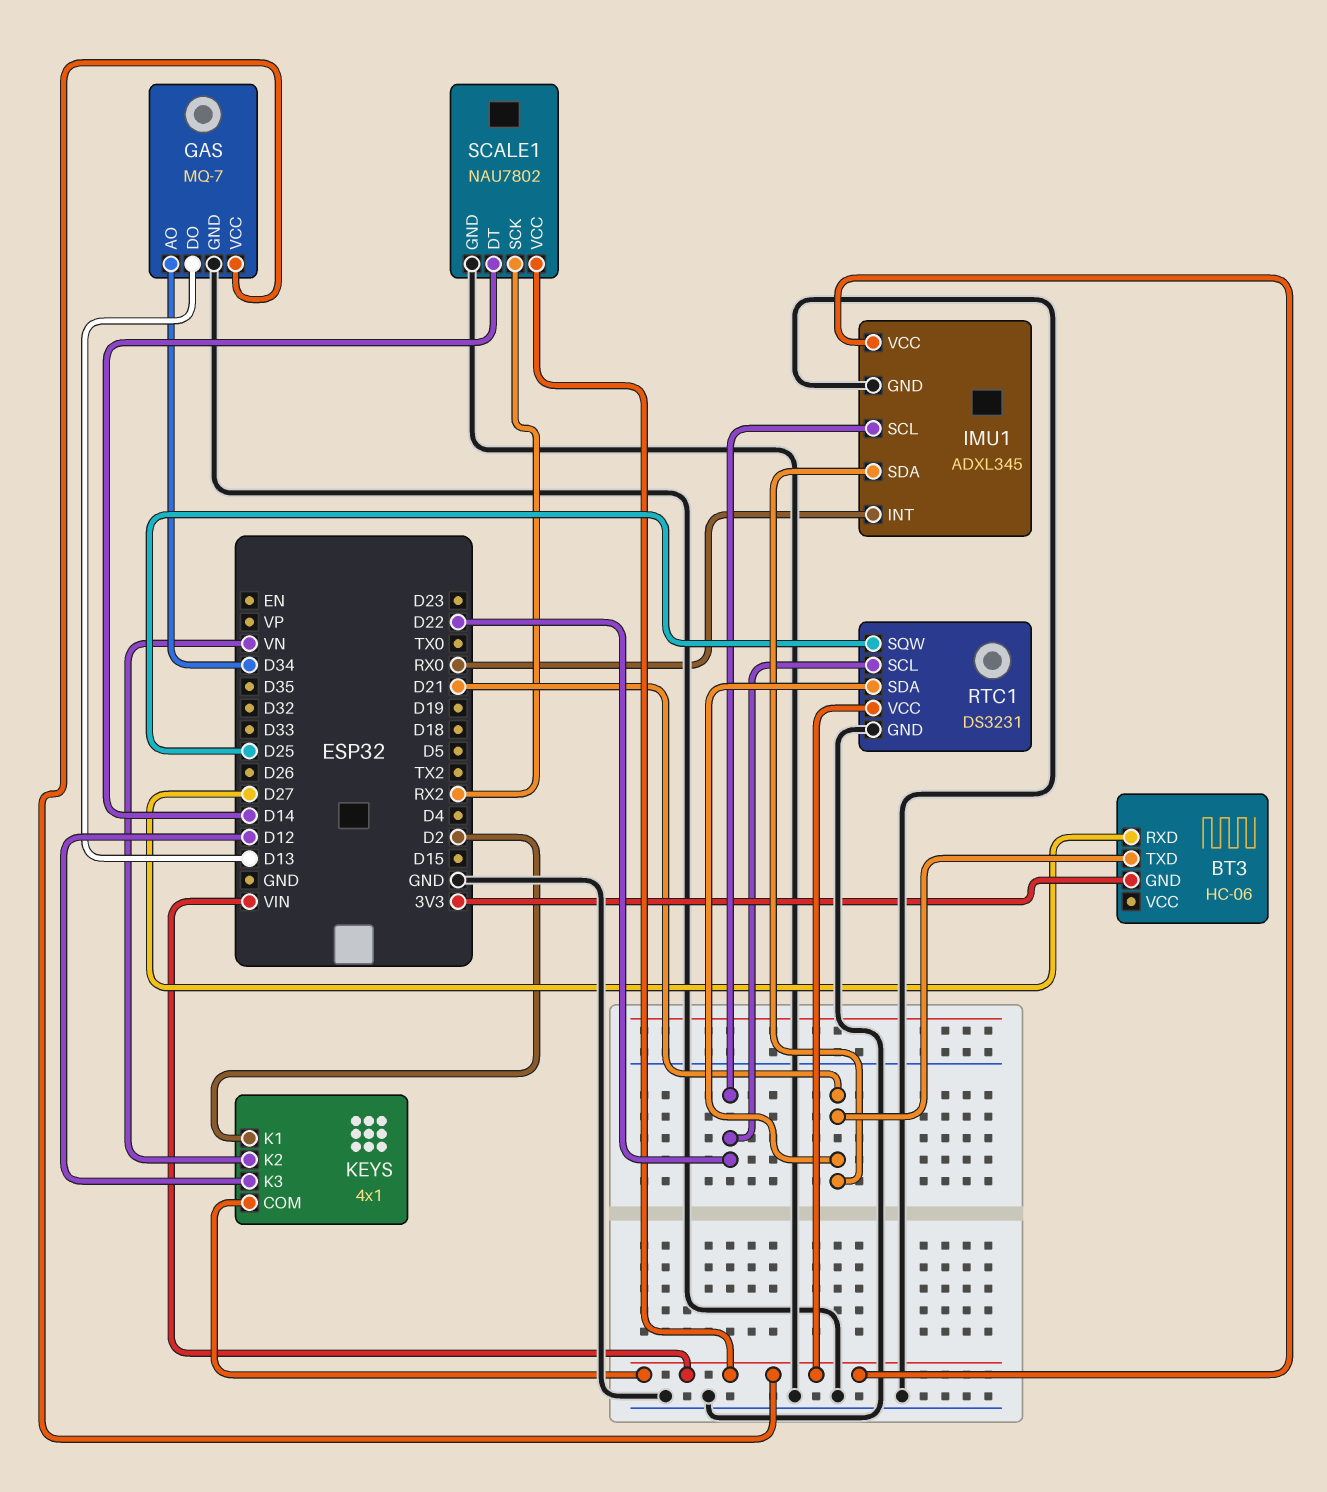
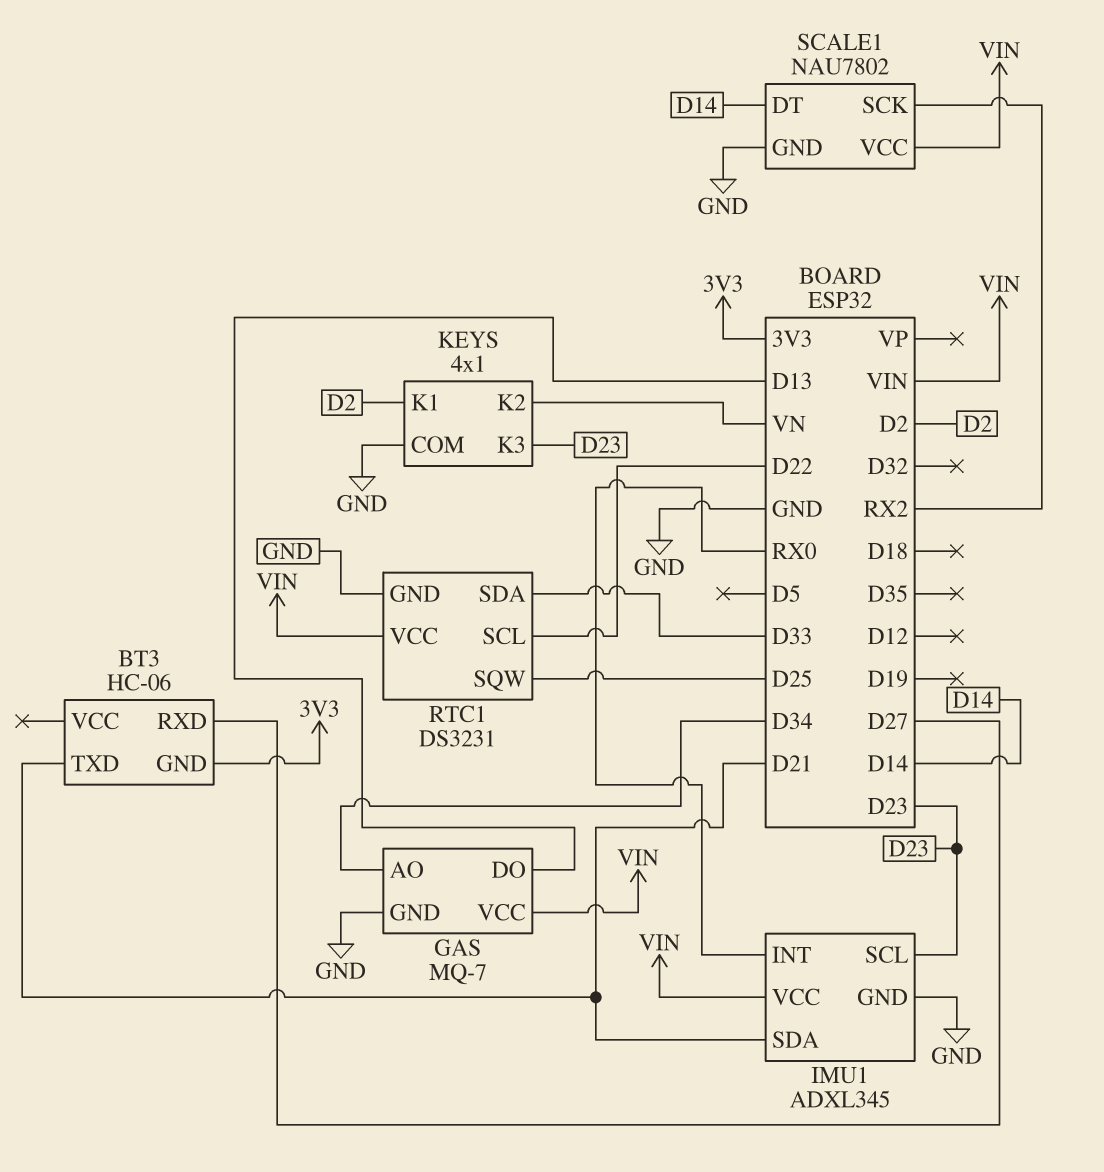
IMU1 pin SCL: D22 -> D23
KEYS pin COM: VIN -> GND
KEYS pin K3: D12 -> D23
RTC1 pin SDA: D21 -> D33

